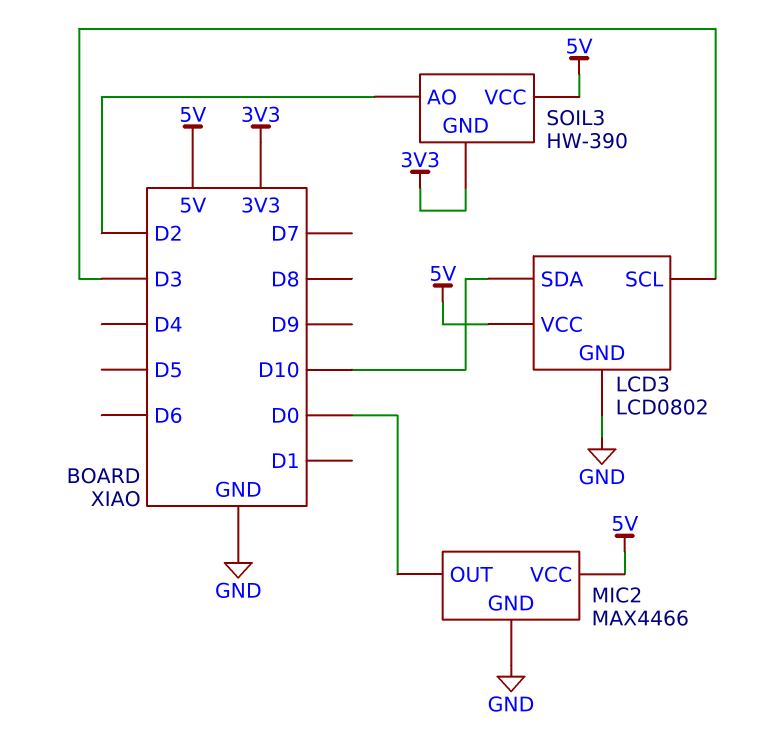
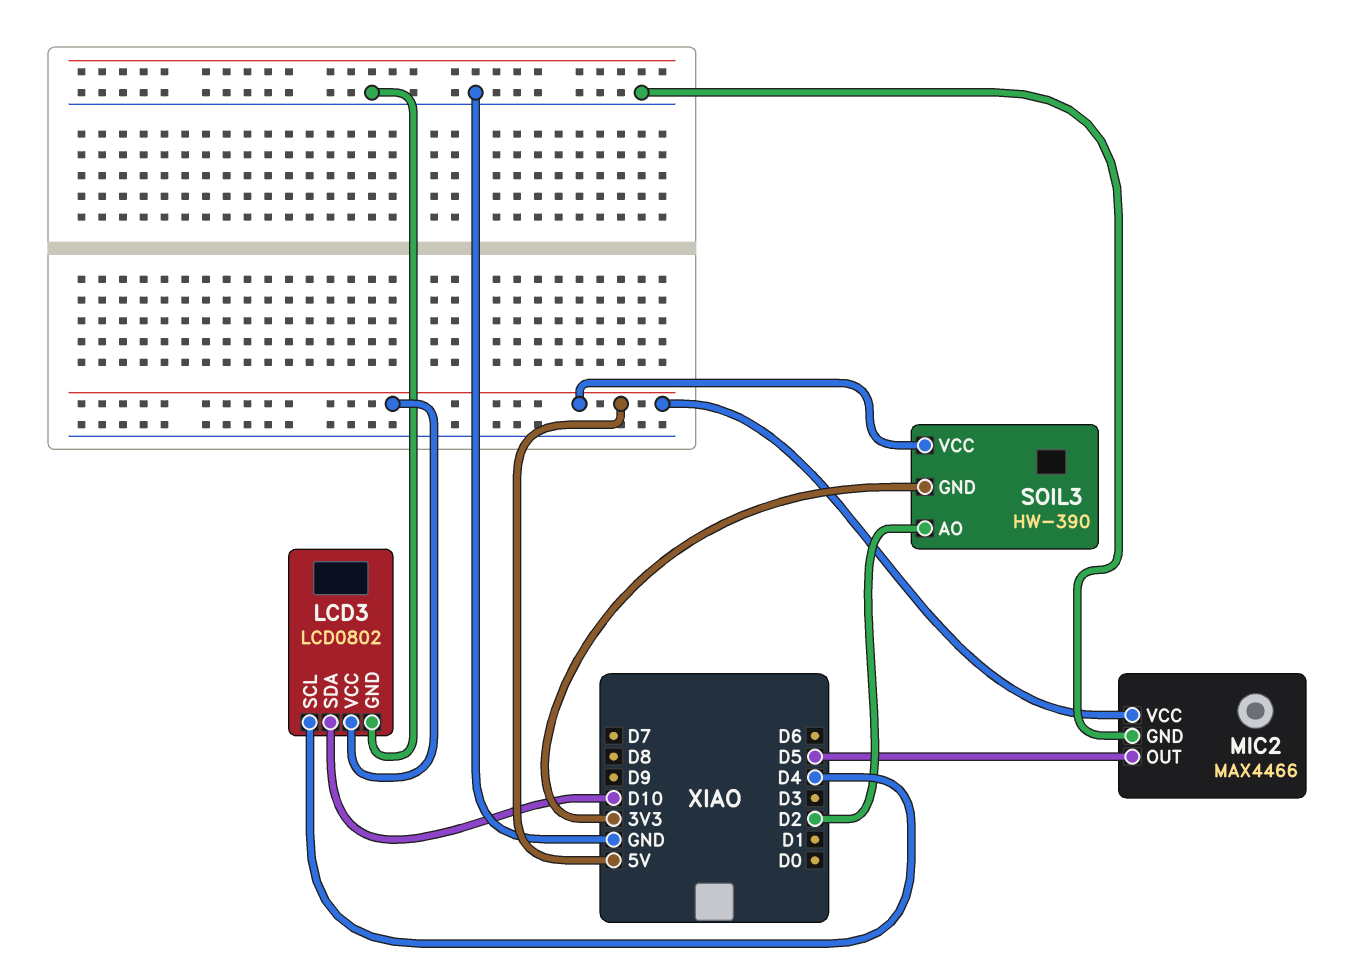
LCD3 pin SCL: D3 -> D4
MIC2 pin OUT: D0 -> D5

